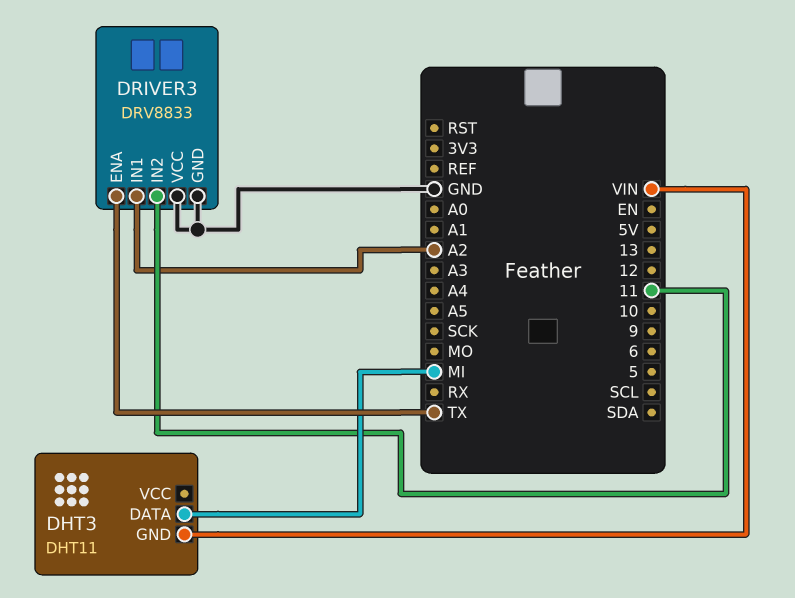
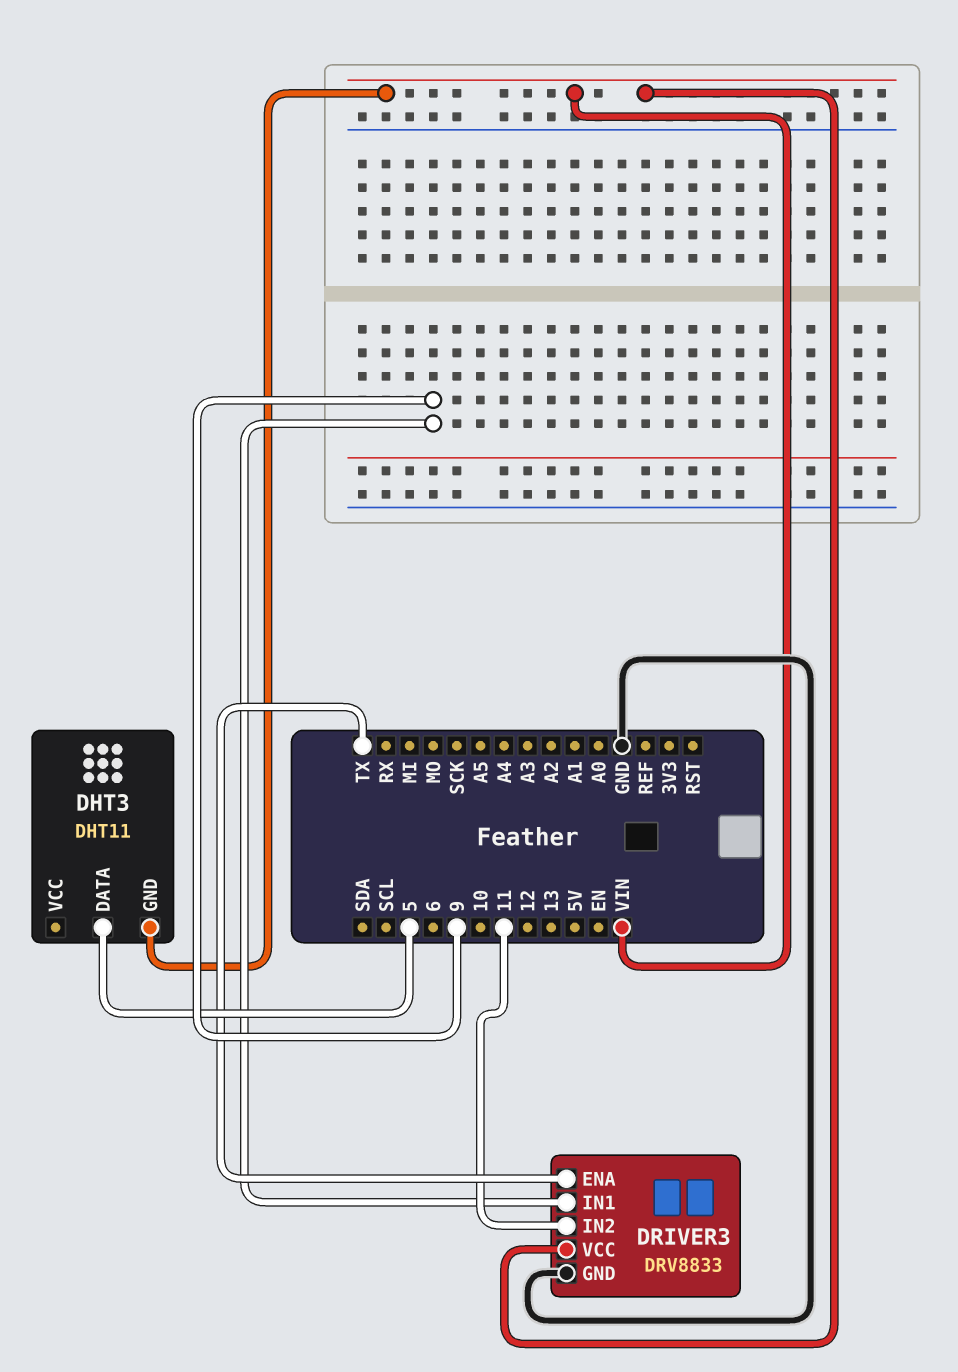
DHT3 pin DATA: MI -> 5
DRIVER3 pin IN1: A2 -> 9
DRIVER3 pin VCC: GND -> VIN

